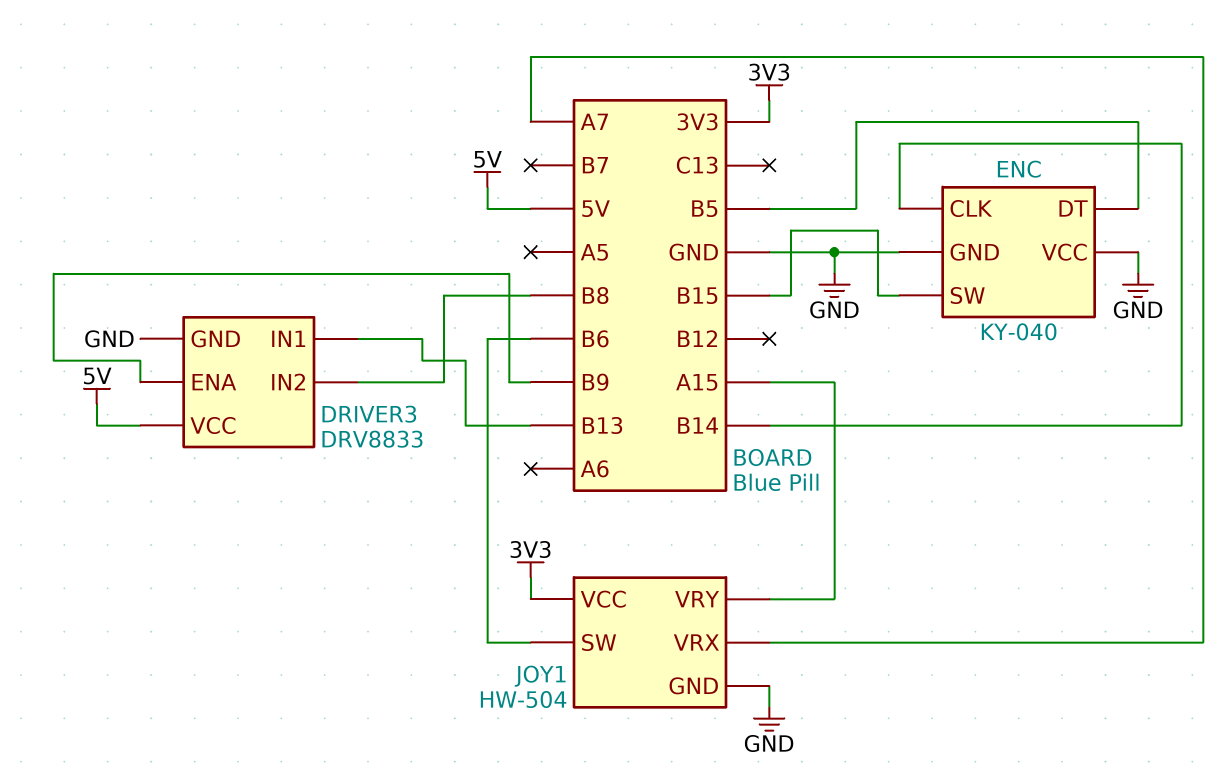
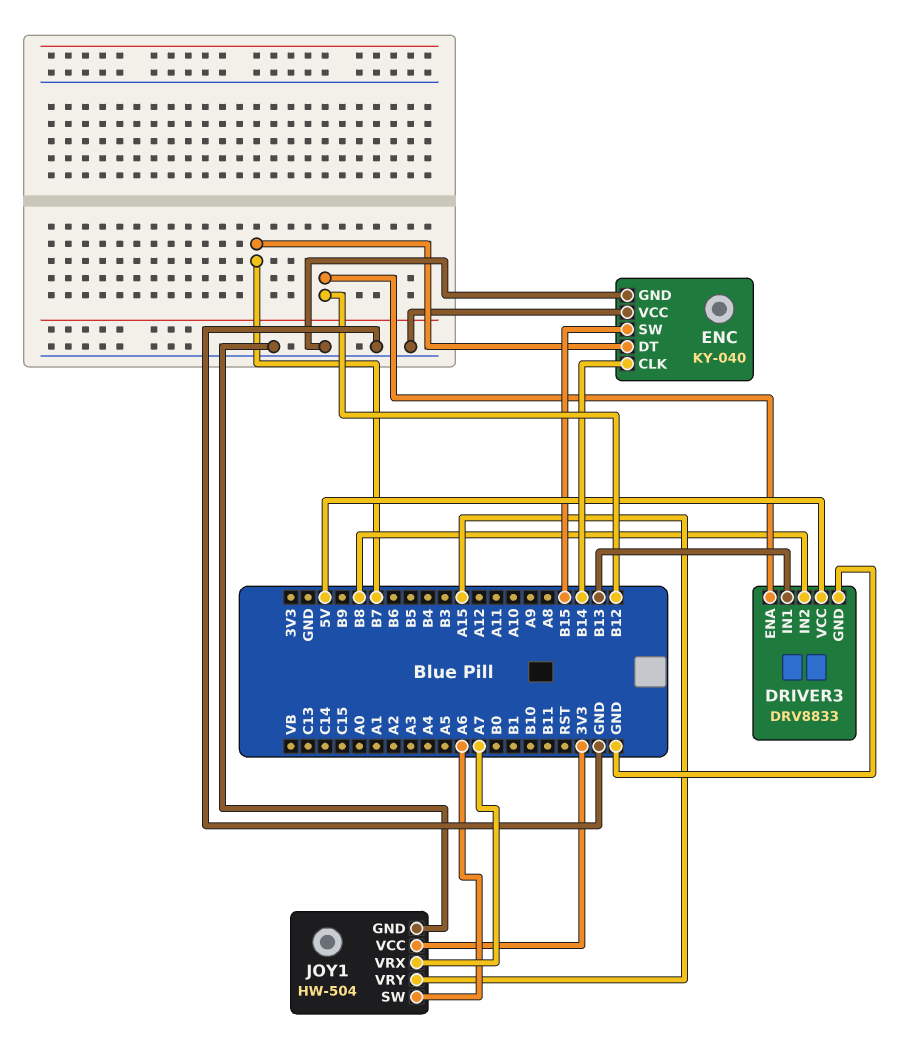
DRIVER3 pin ENA: B9 -> B12
ENC pin DT: B5 -> B7
JOY1 pin SW: B6 -> A6

